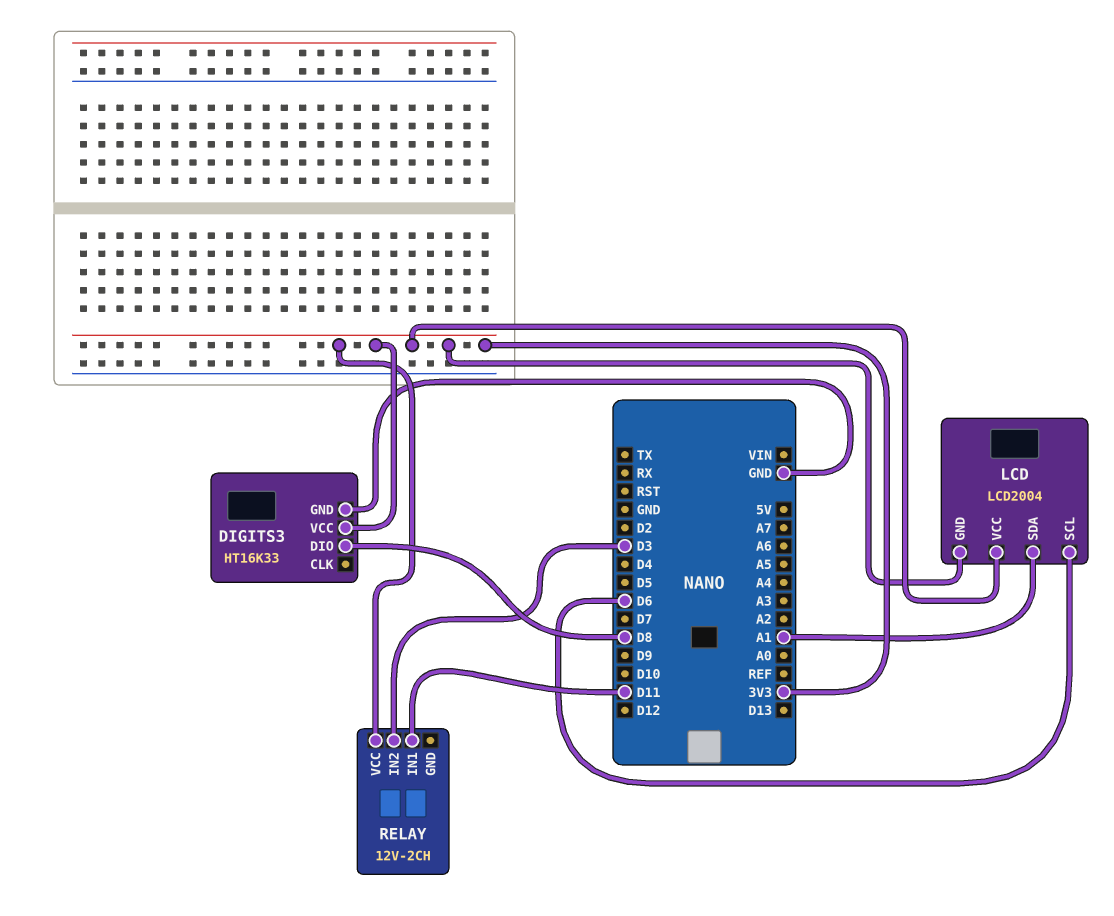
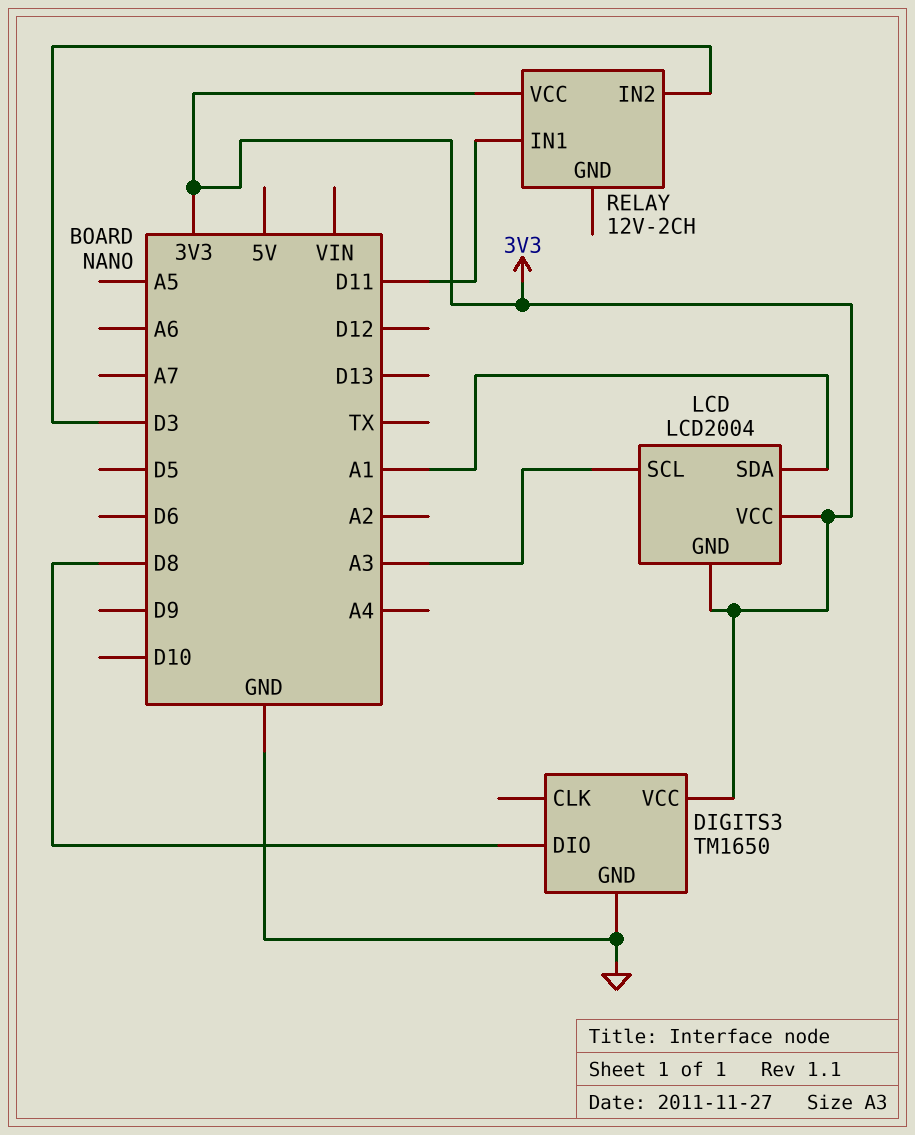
DIGITS3: HT16K33 -> TM1650
LCD pin SCL: D6 -> A3

